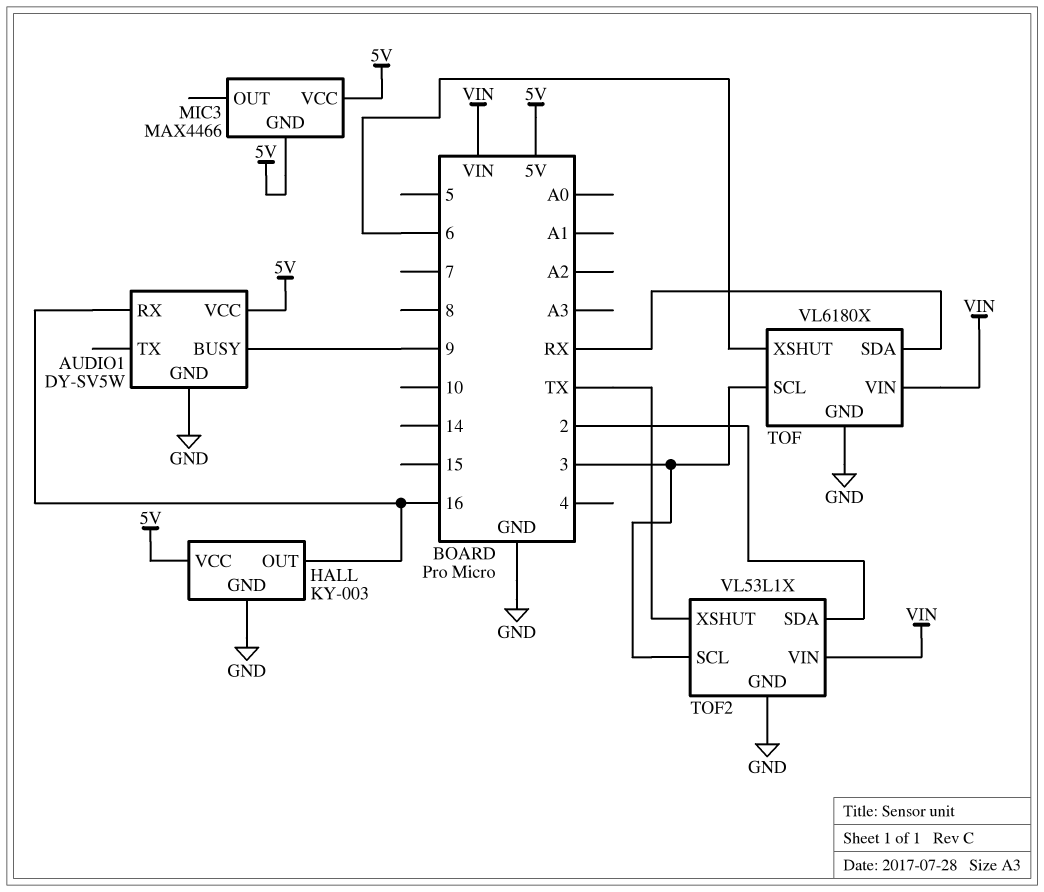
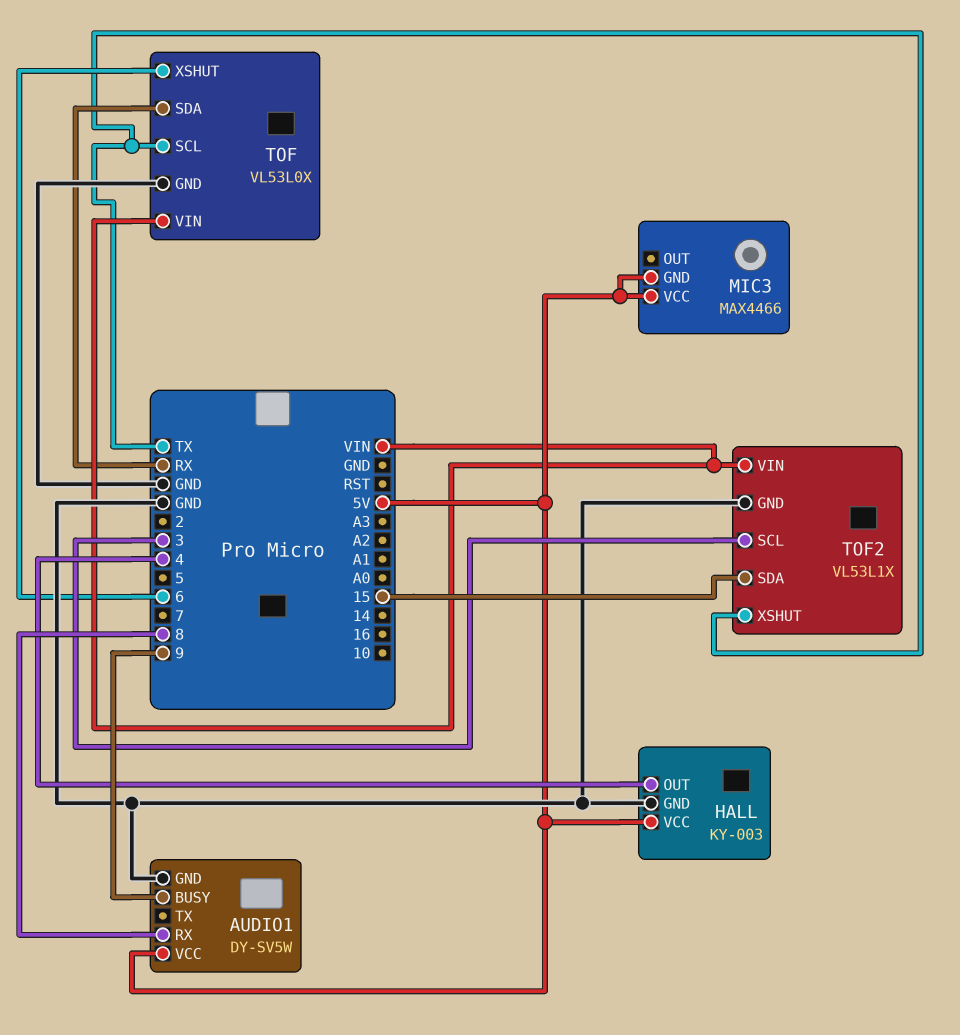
AUDIO1 pin RX: 16 -> 8
HALL pin OUT: 16 -> 4
TOF: VL6180X -> VL53L0X
TOF pin SCL: 3 -> TX
TOF2 pin SDA: 2 -> 15

